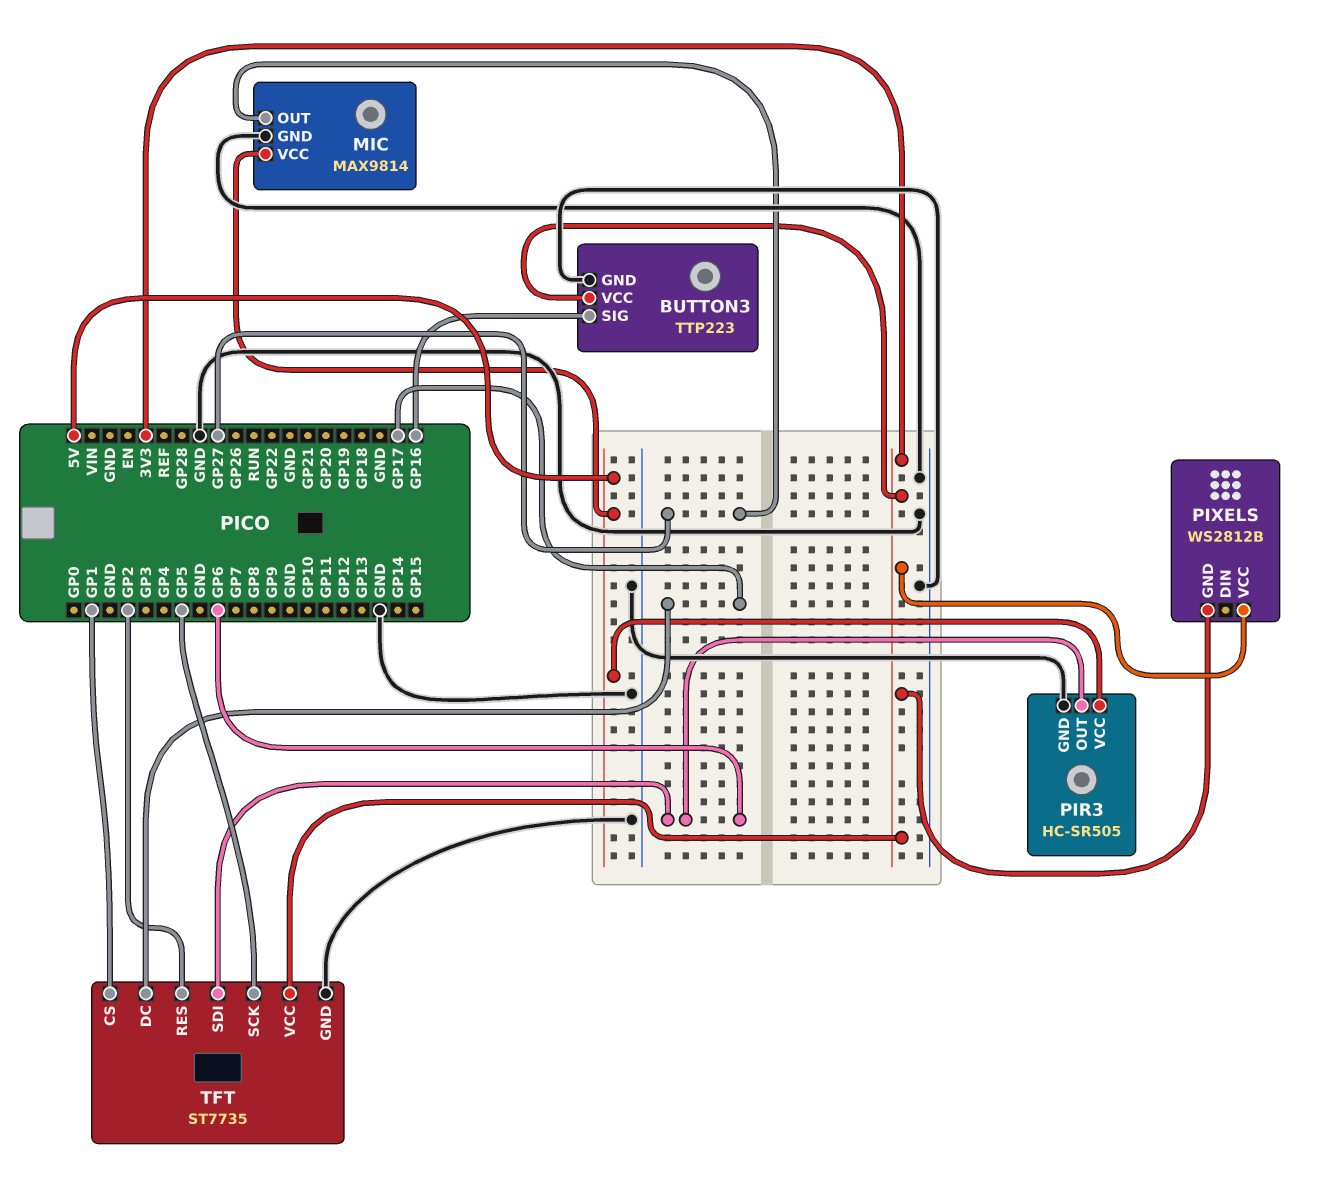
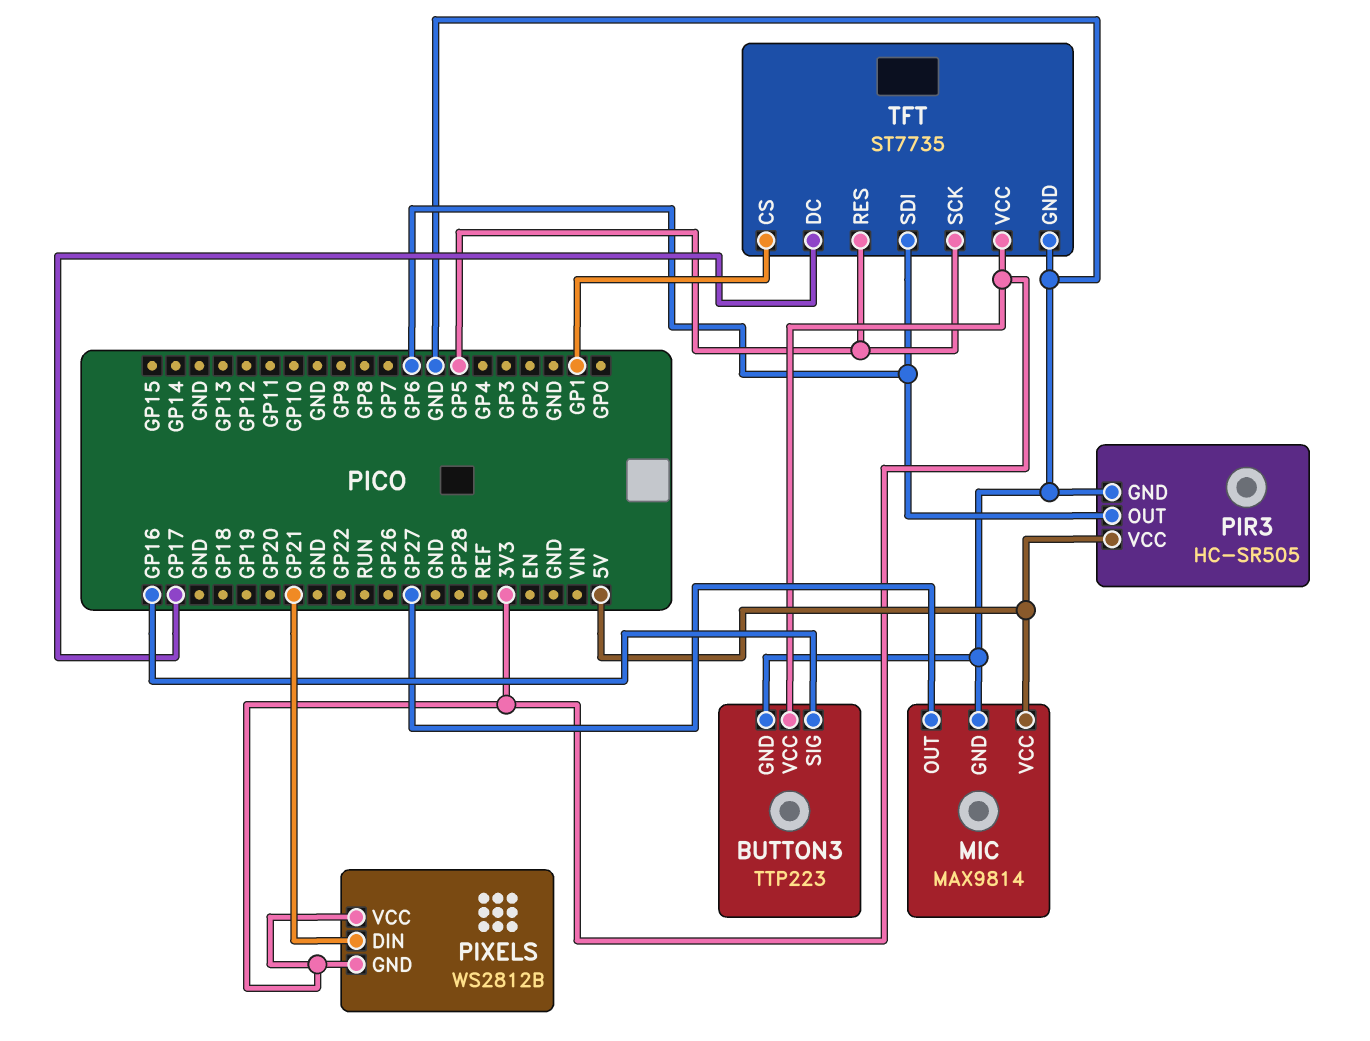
PIXELS pin DIN: none -> GP21
TFT pin RES: GP2 -> GP5

